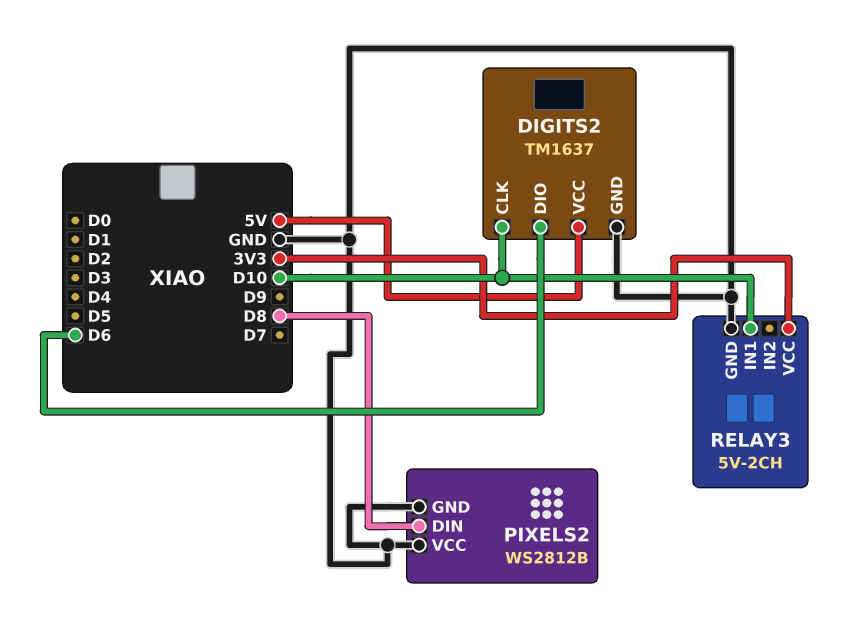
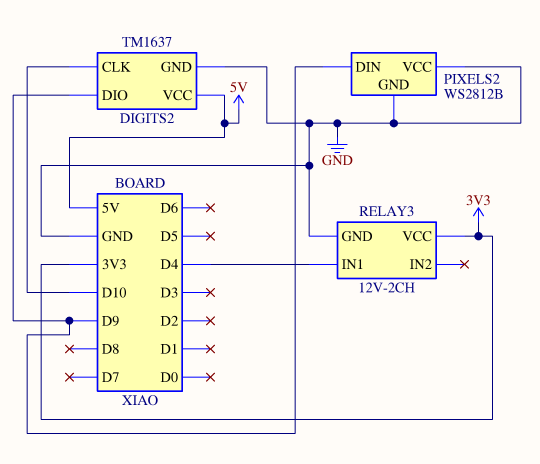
DIGITS2 pin DIO: D6 -> D9
PIXELS2 pin DIN: D8 -> D9
RELAY3: 5V-2CH -> 12V-2CH
RELAY3 pin IN1: D10 -> D4

